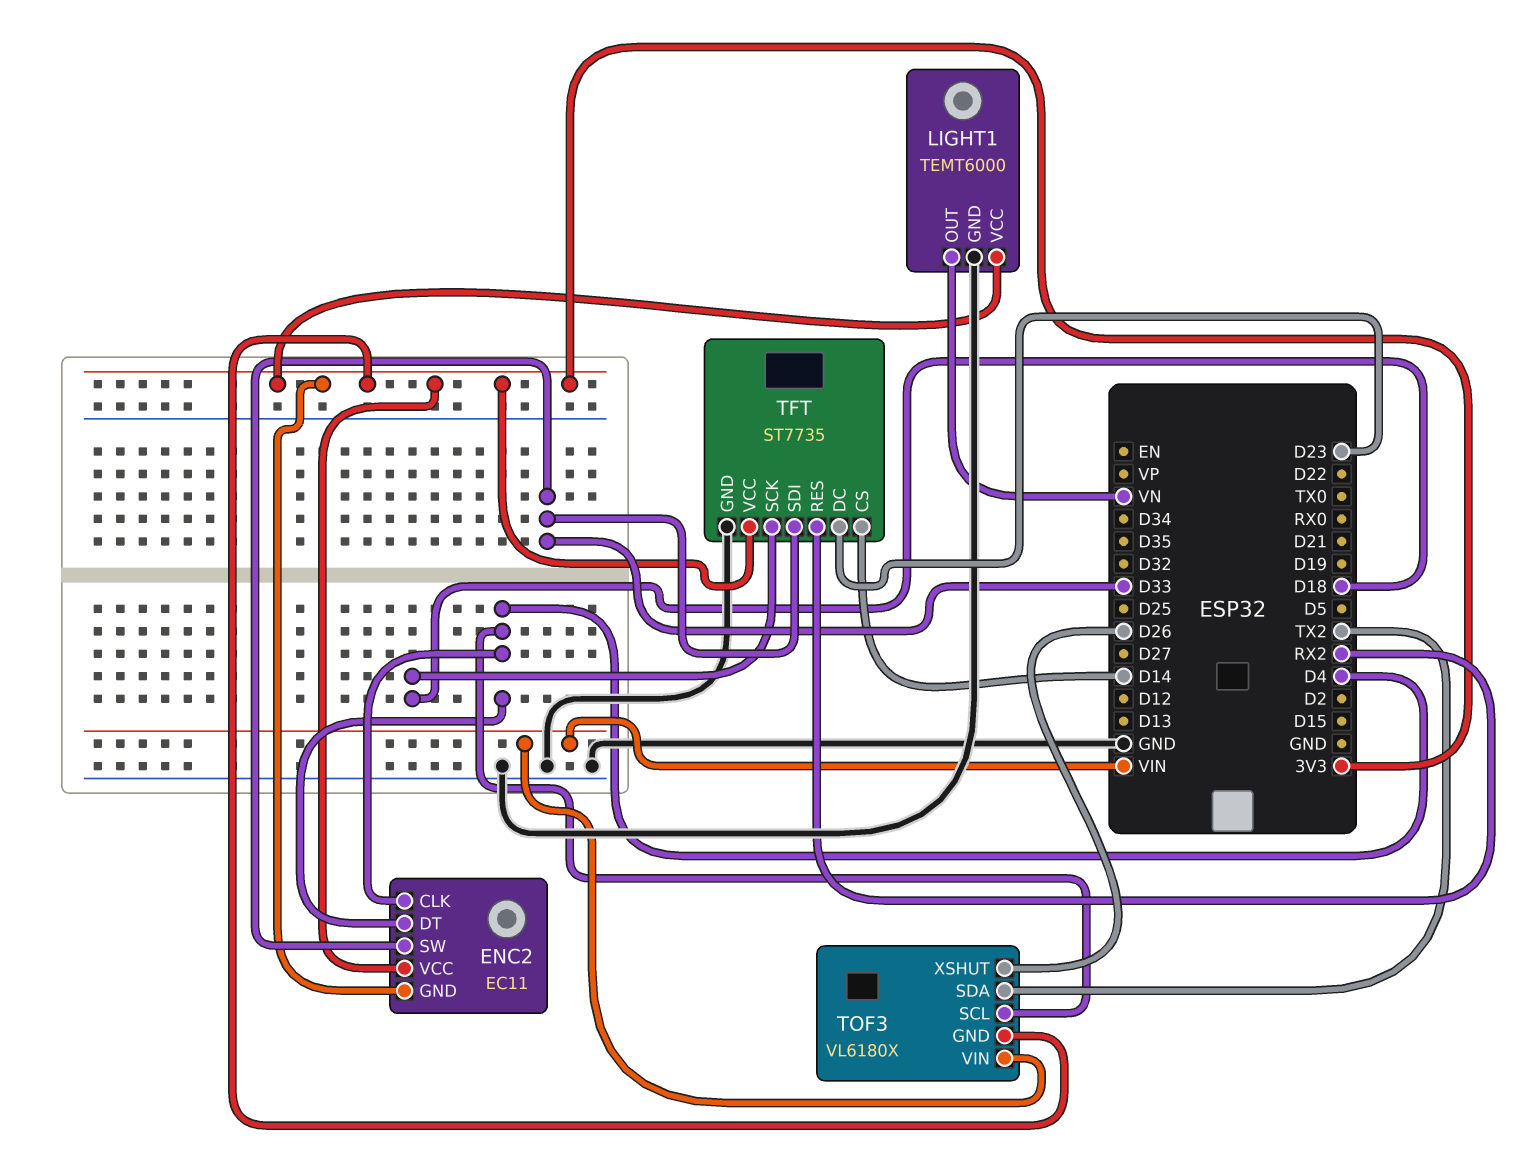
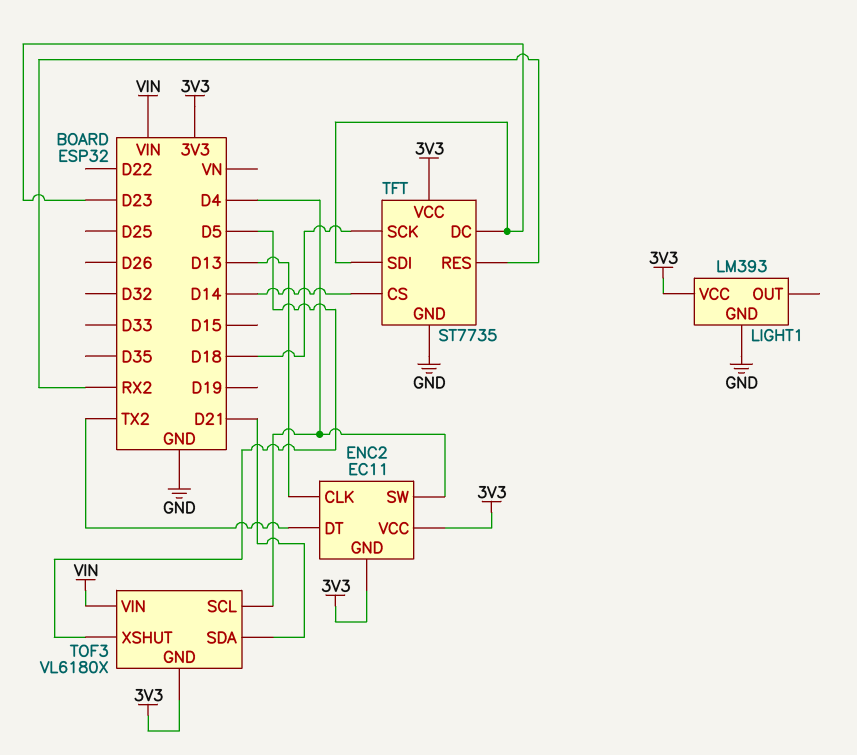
ENC2 pin CLK: D4 -> D13
ENC2 pin DT: D4 -> TX2
ENC2 pin SW: D33 -> D4
LIGHT1: TEMT6000 -> LM393
LIGHT1 pin OUT: VN -> none
TFT pin SDI: D33 -> D23
TOF3 pin SDA: TX2 -> D21
TOF3 pin XSHUT: D26 -> D5

